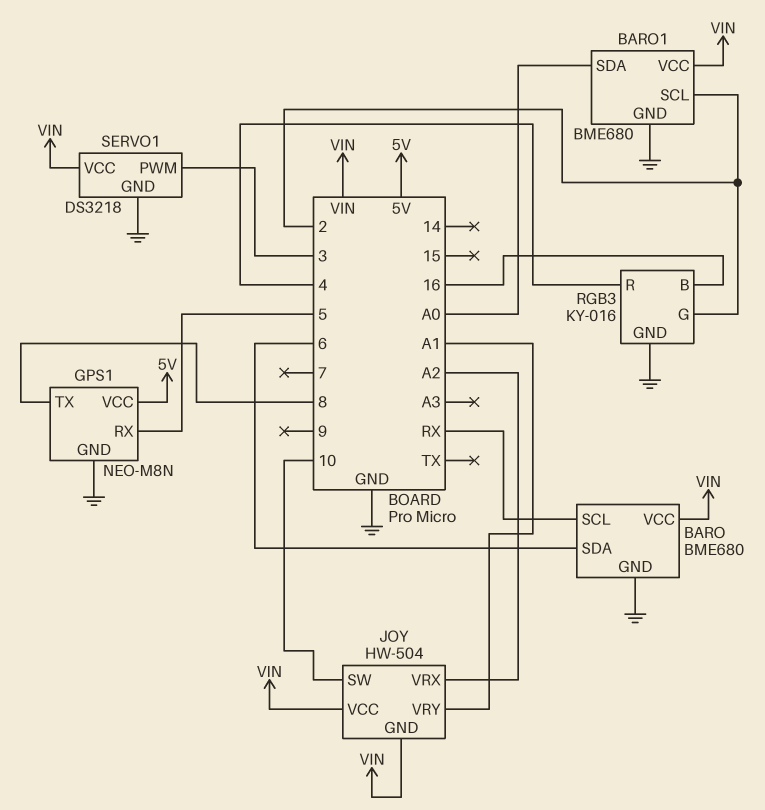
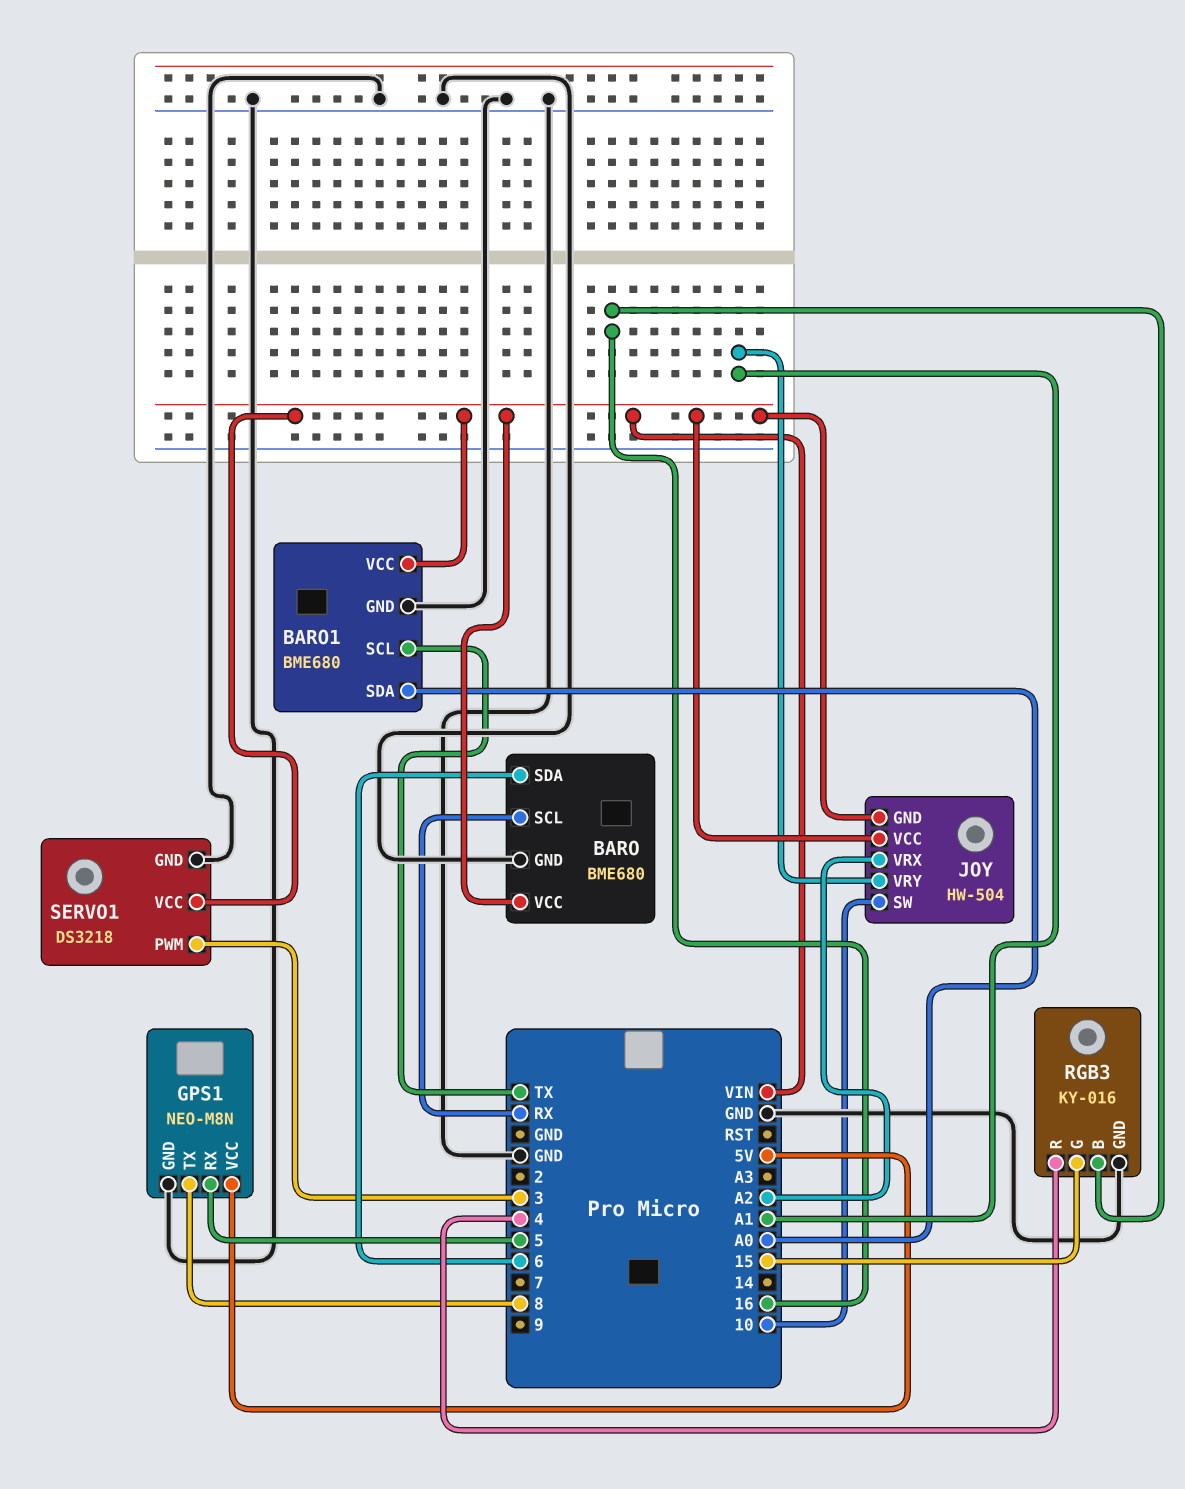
BARO1 pin SCL: 2 -> TX
RGB3 pin G: 2 -> 15

